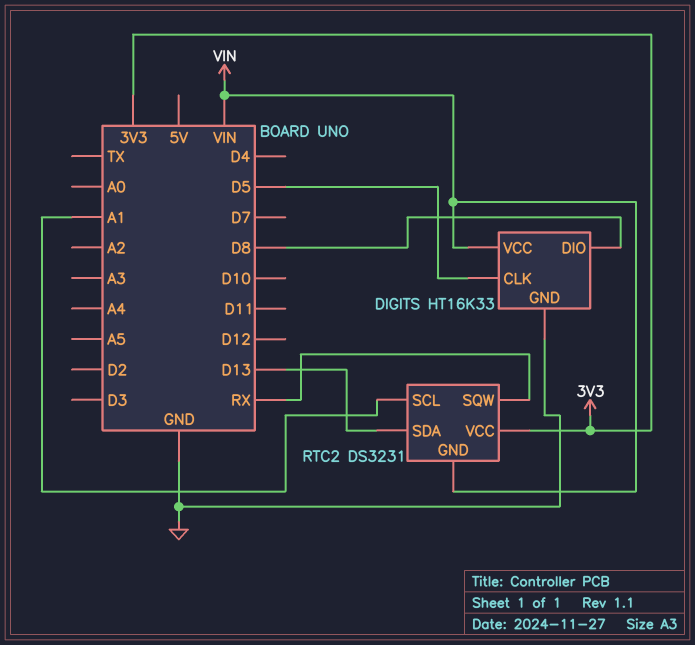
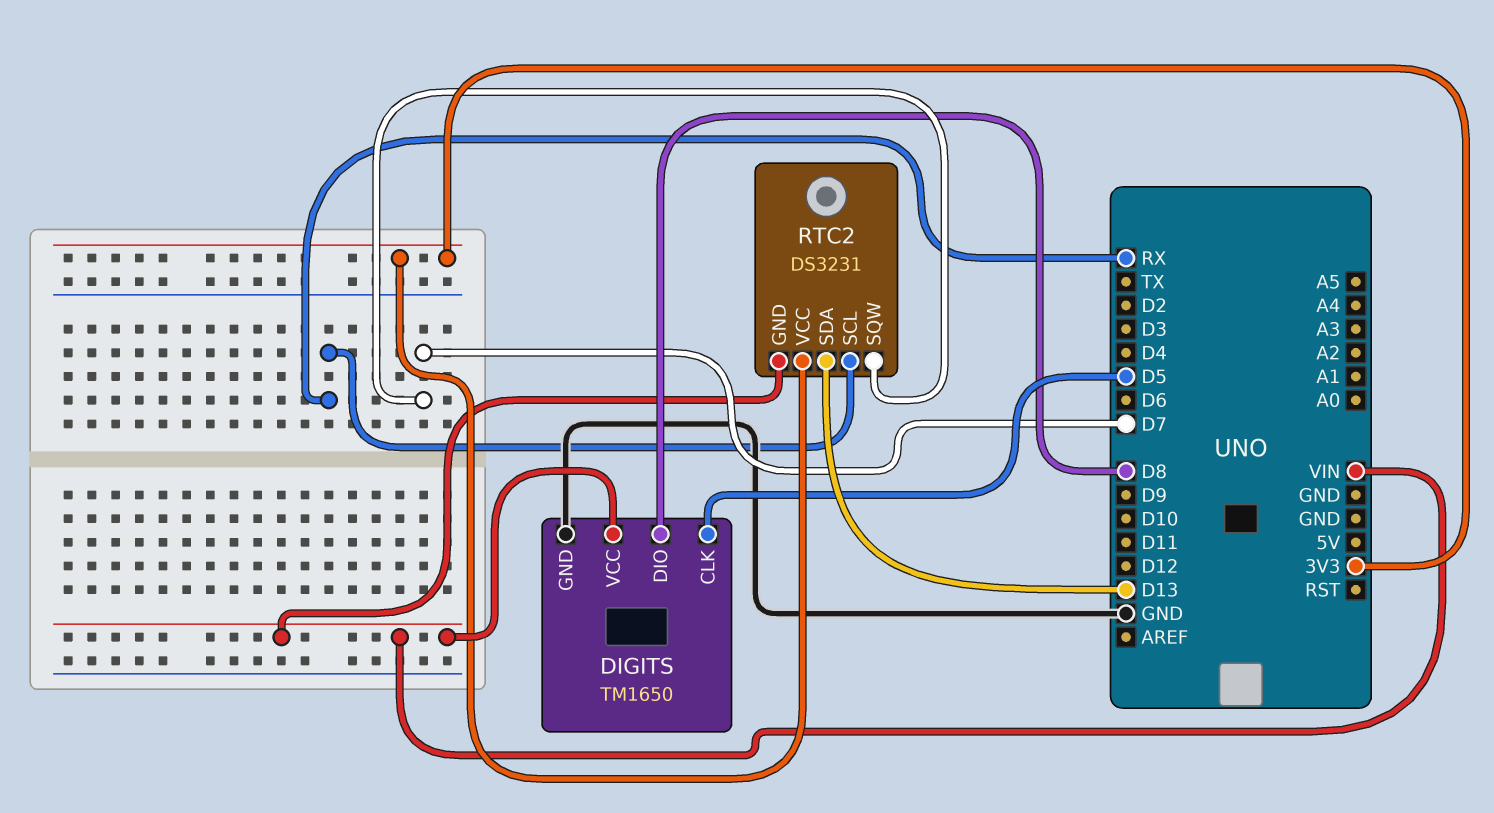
DIGITS: HT16K33 -> TM1650
RTC2 pin SCL: A1 -> RX
RTC2 pin SQW: RX -> D7

